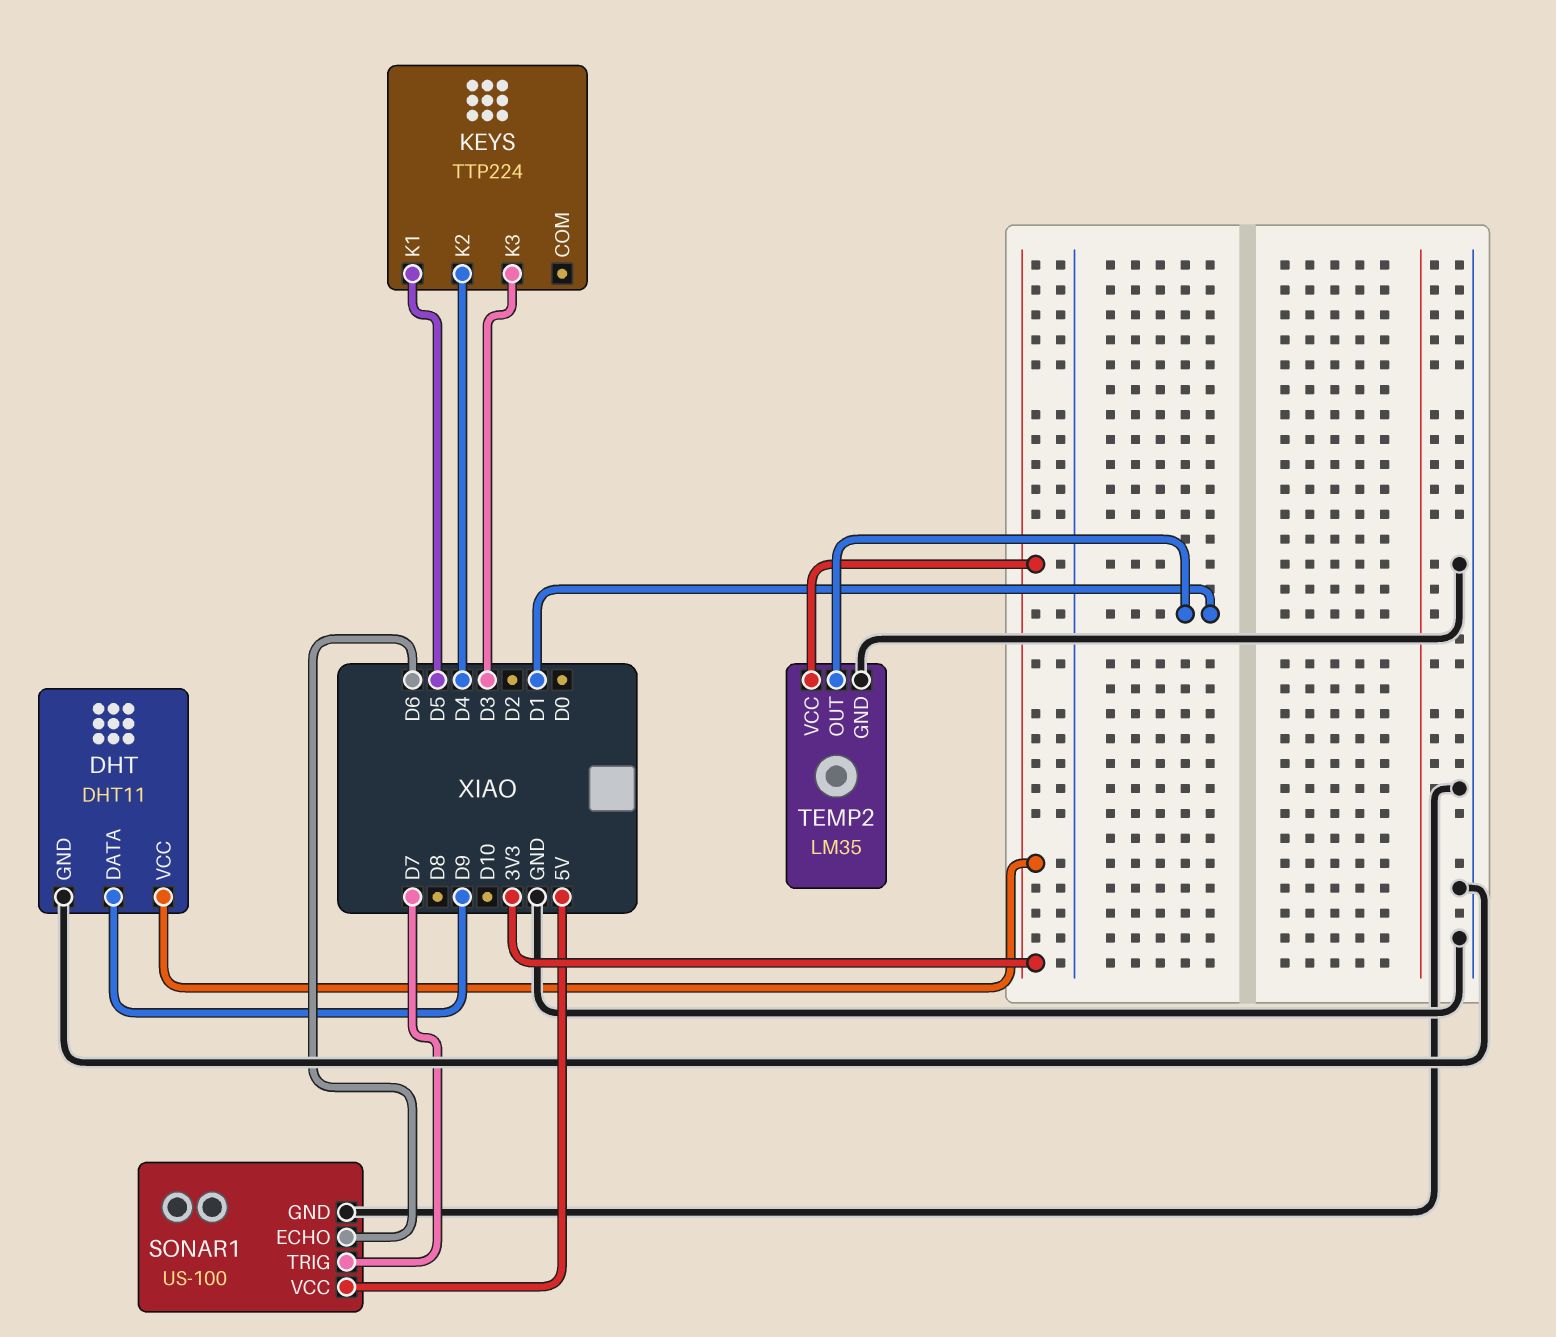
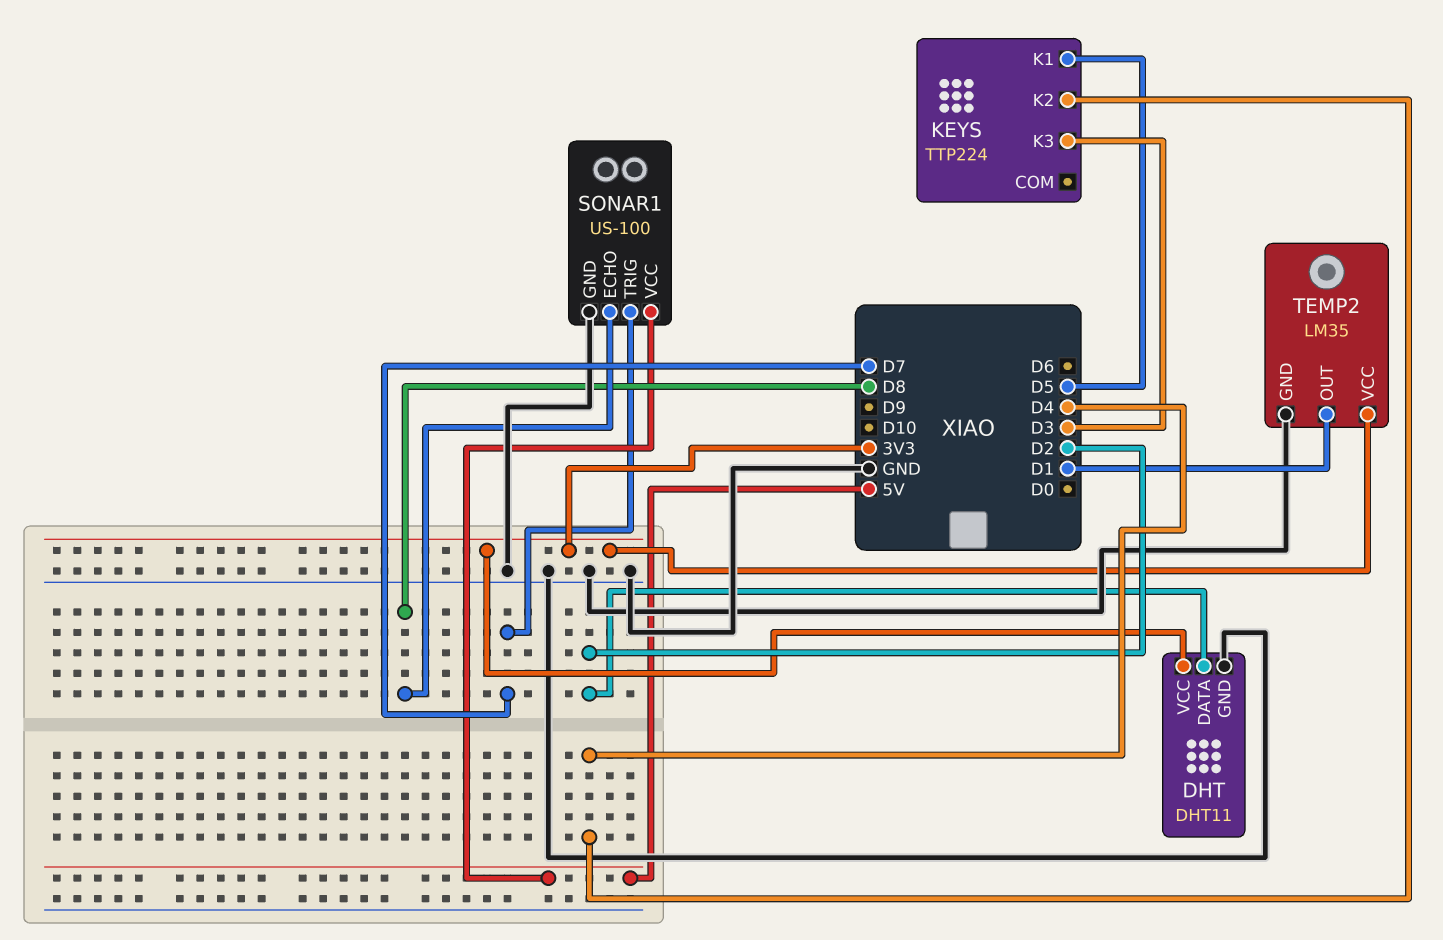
DHT pin DATA: D9 -> D2
SONAR1 pin ECHO: D6 -> D8

